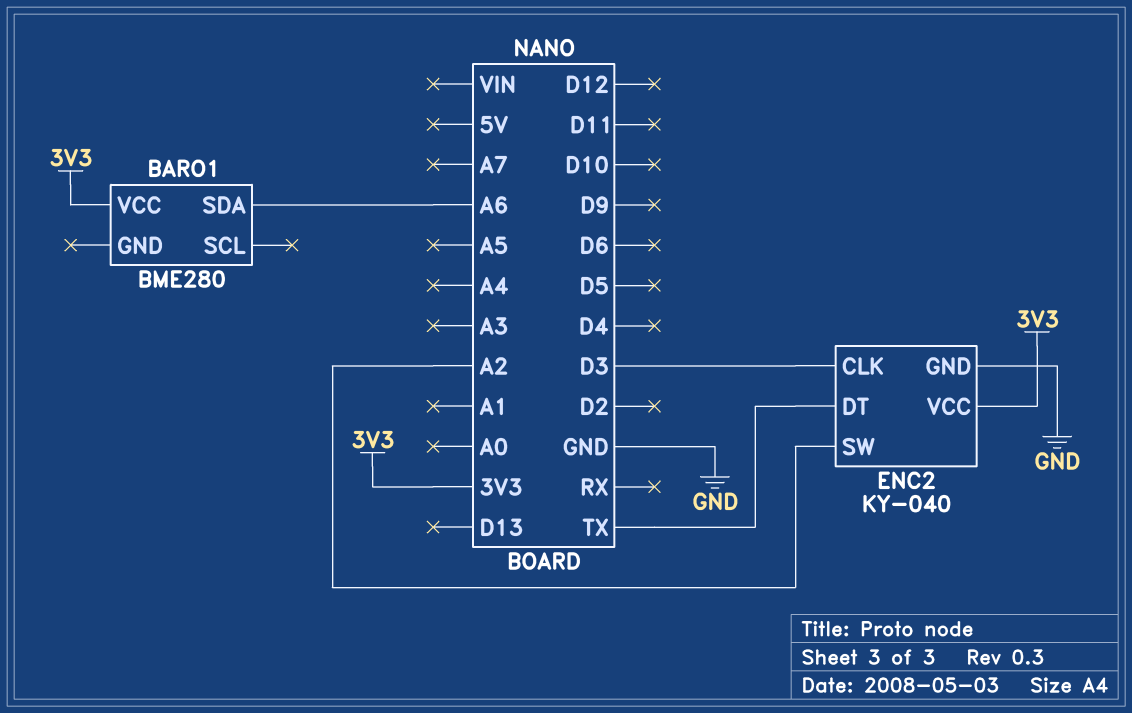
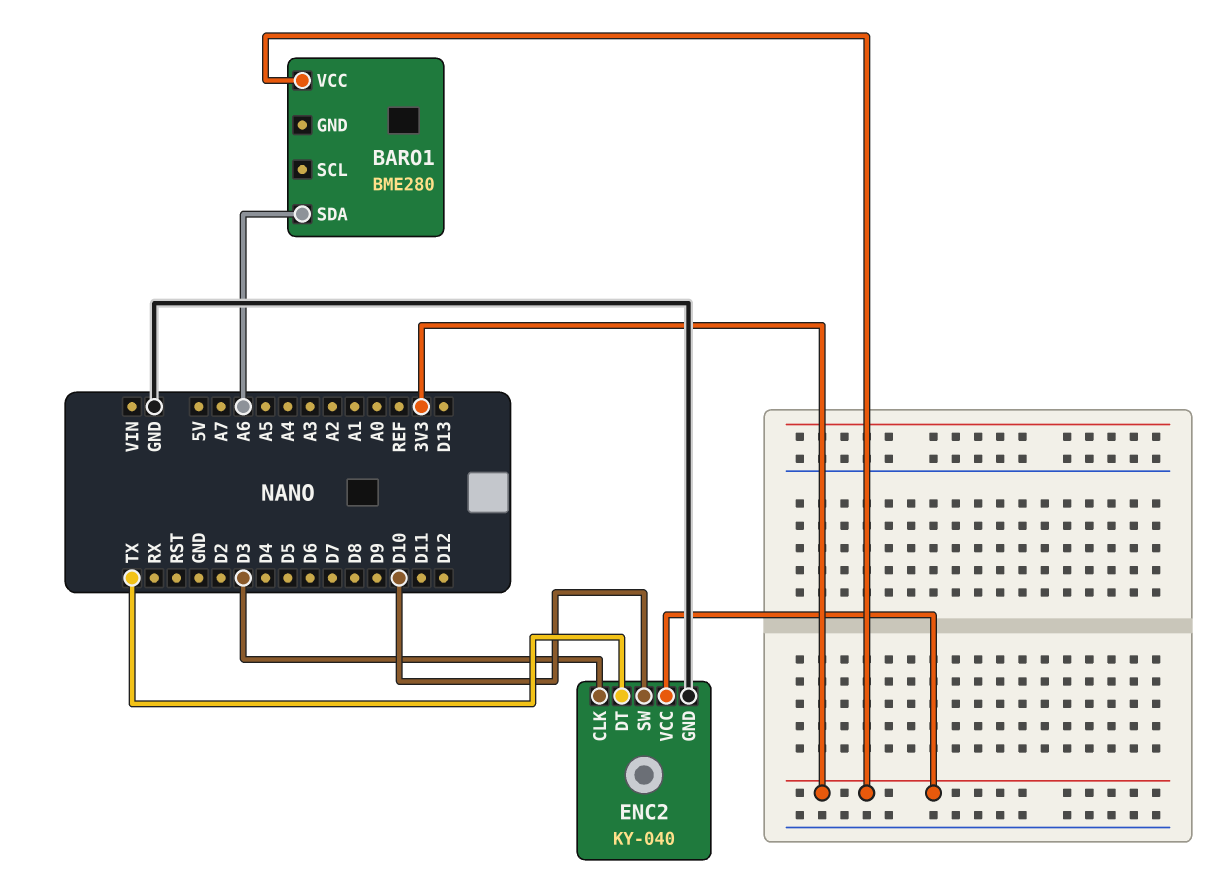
ENC2 pin SW: A2 -> D10

